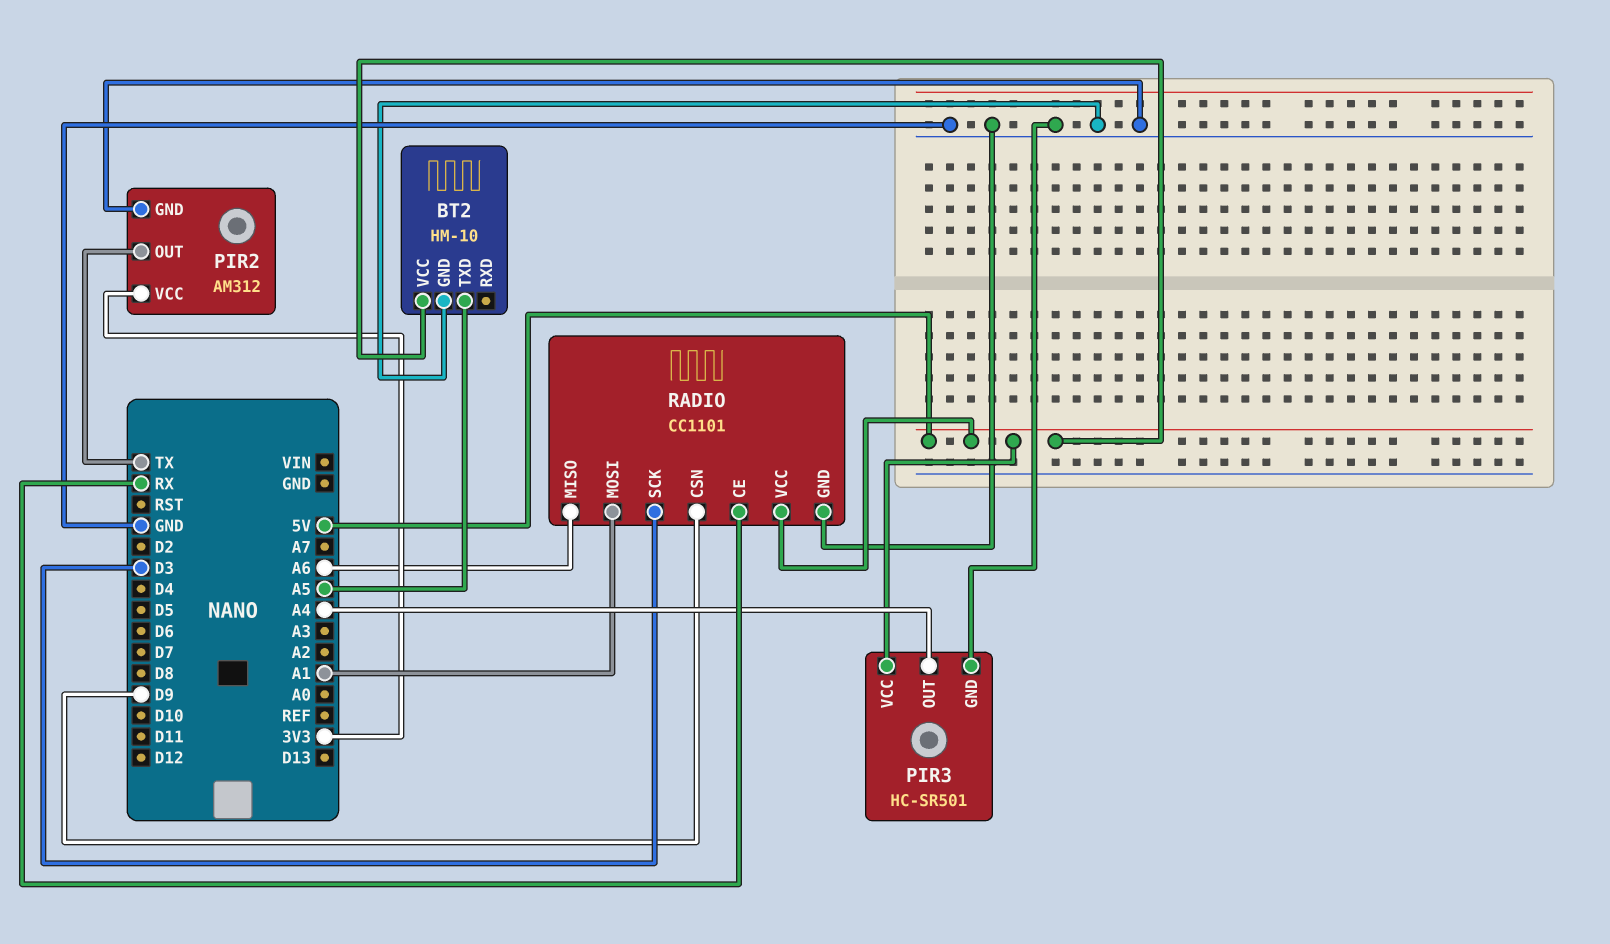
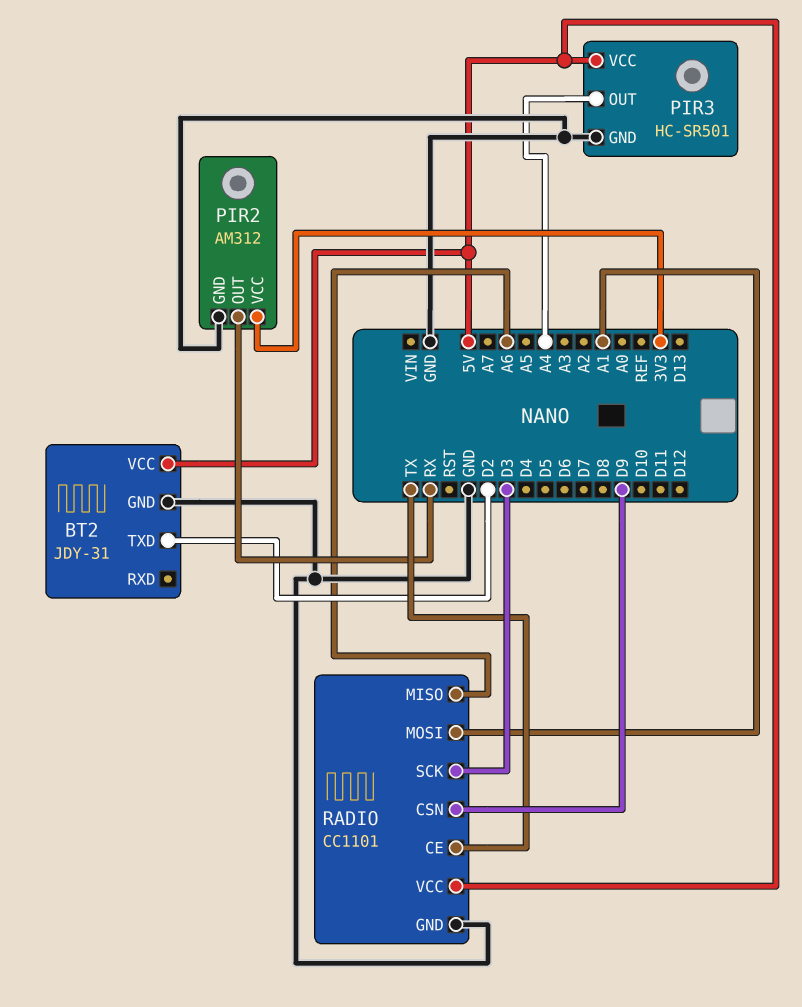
BT2: HM-10 -> JDY-31
BT2 pin TXD: A5 -> D2
PIR2 pin OUT: TX -> RX
RADIO pin CE: RX -> TX

